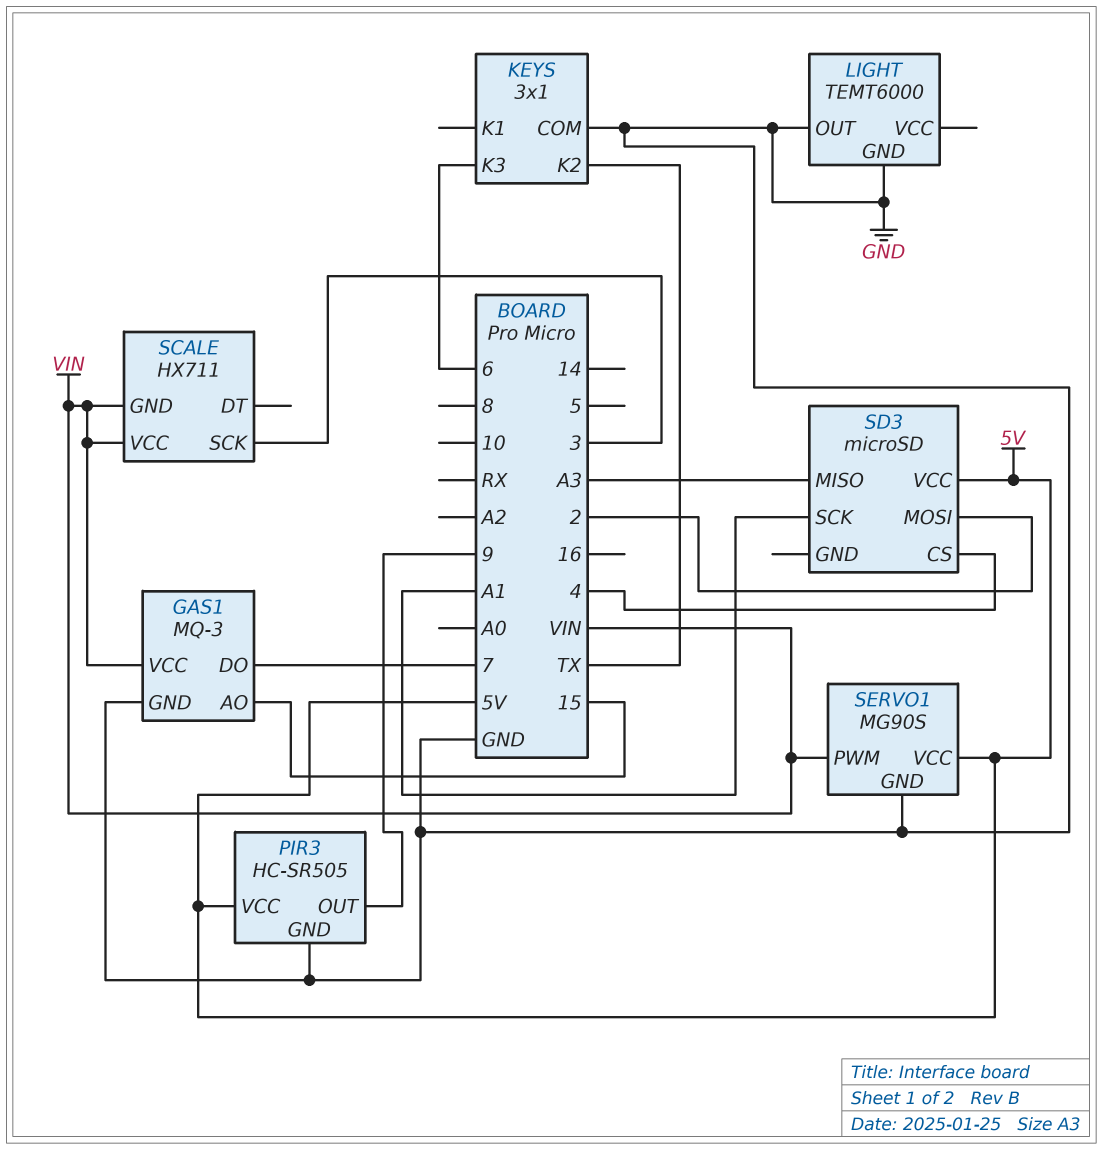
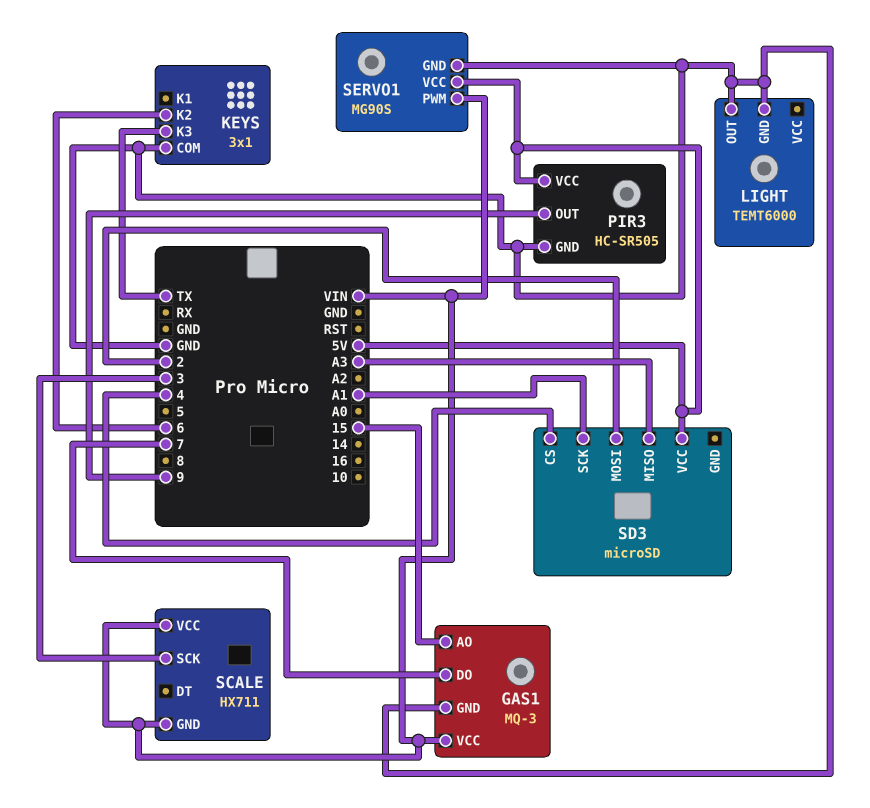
KEYS pin K2: TX -> 6
KEYS pin K3: 6 -> TX

